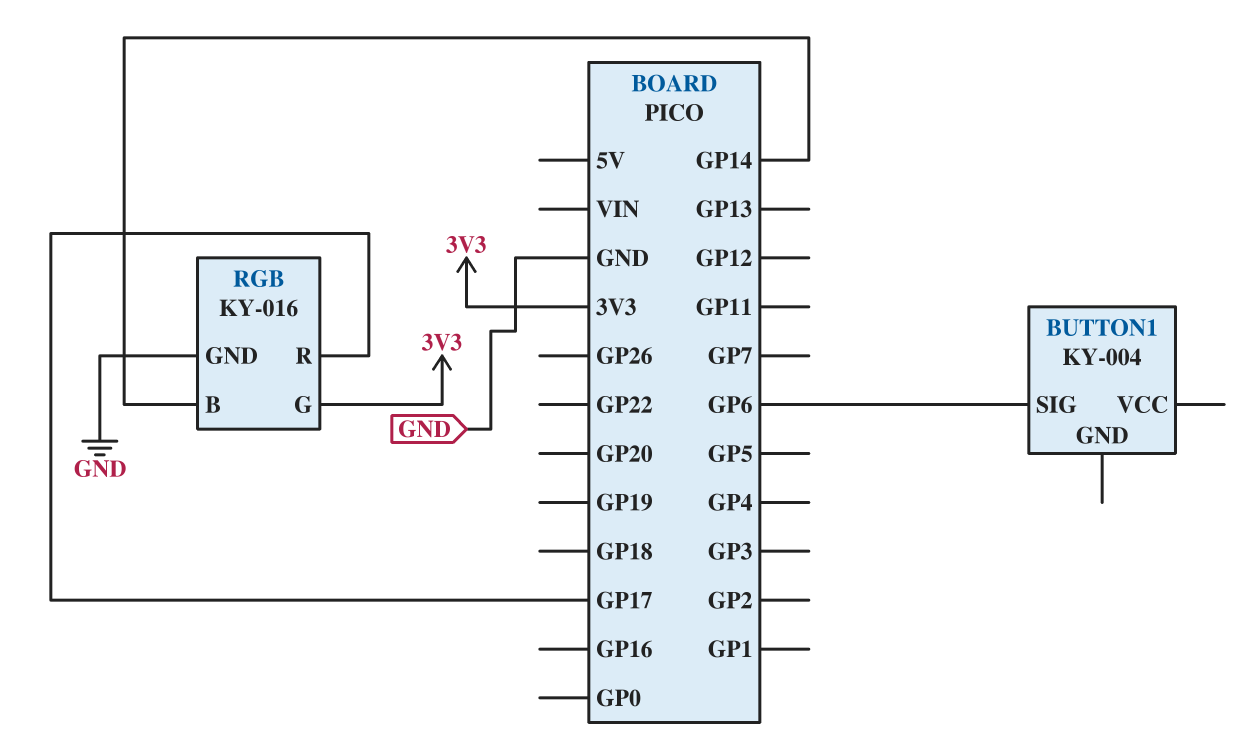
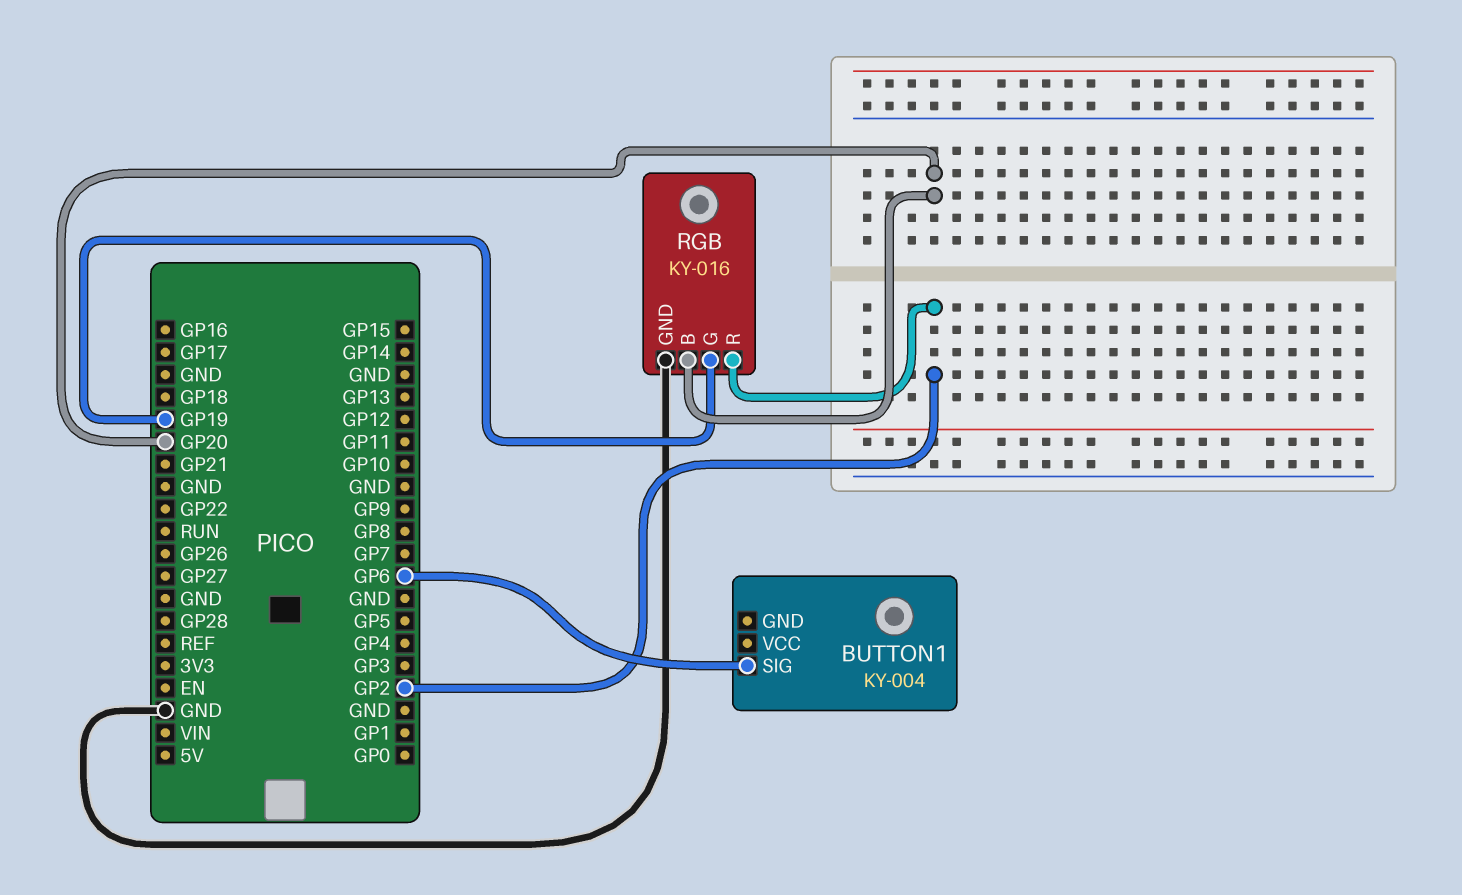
RGB pin B: GP14 -> GP20
RGB pin G: 3V3 -> GP19
RGB pin R: GP17 -> GP2

